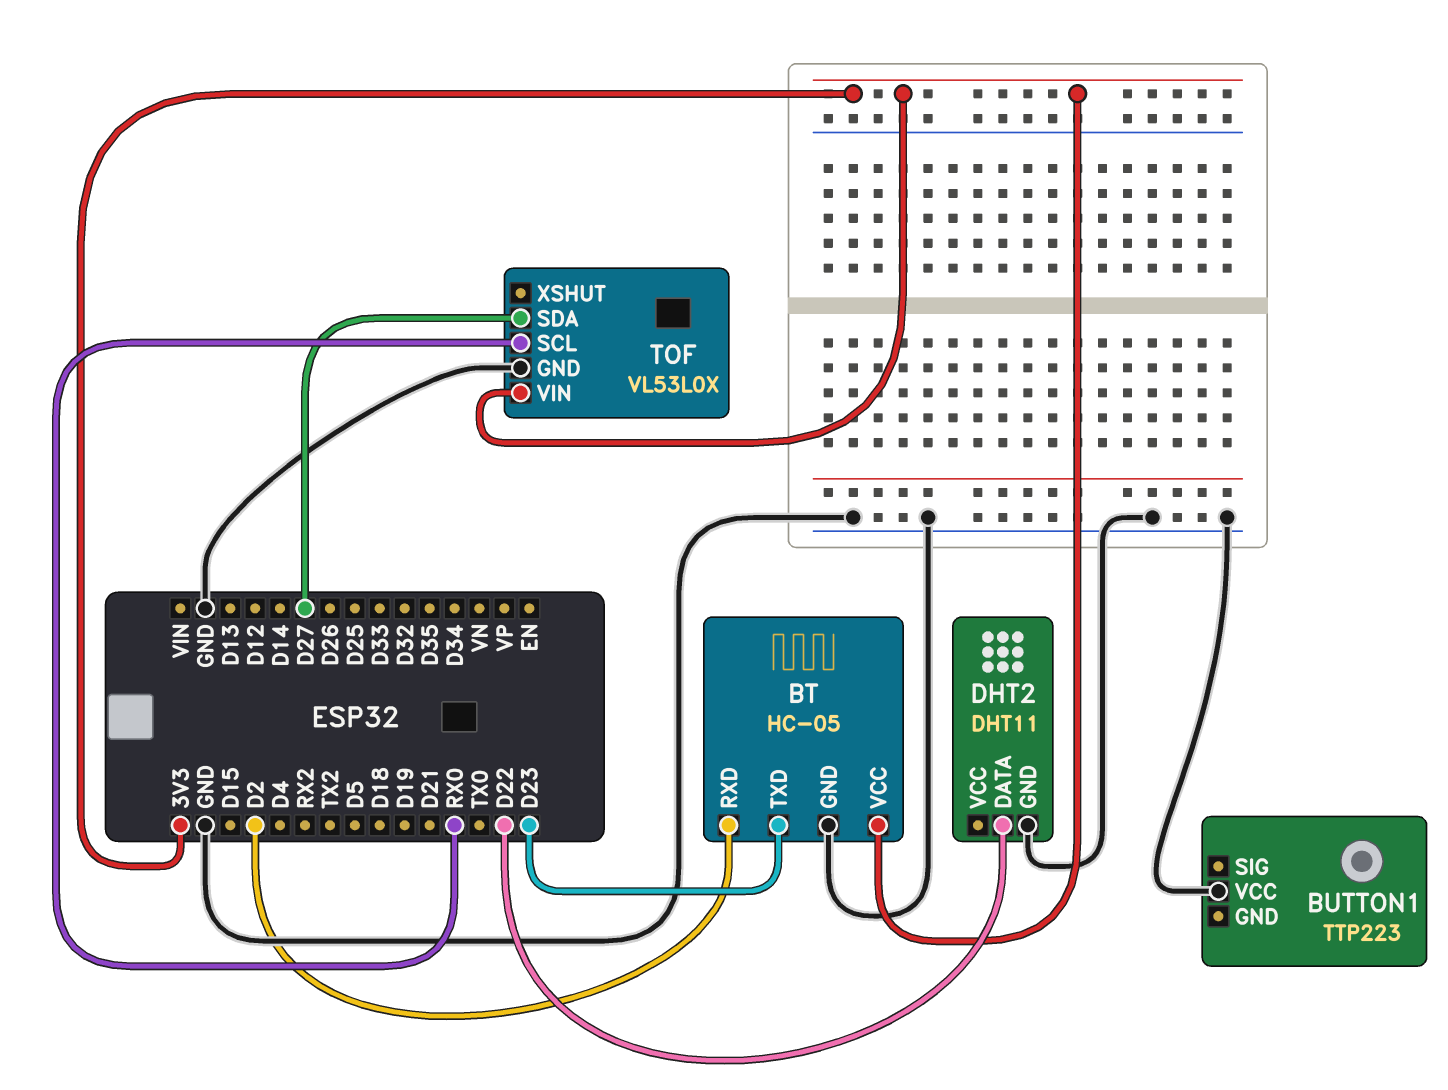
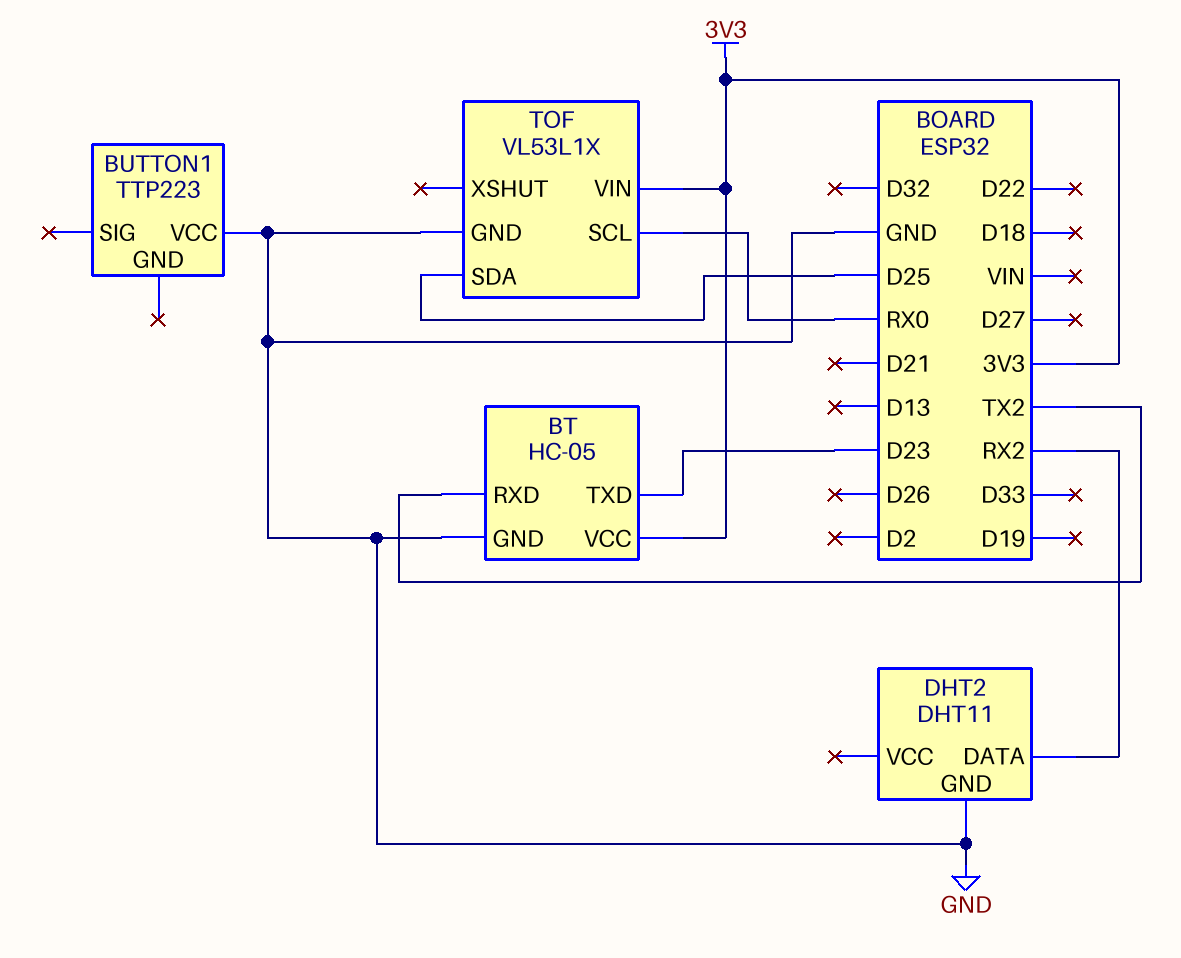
BT pin RXD: D2 -> TX2
DHT2 pin DATA: D22 -> RX2
TOF: VL53L0X -> VL53L1X
TOF pin SDA: D27 -> D25

